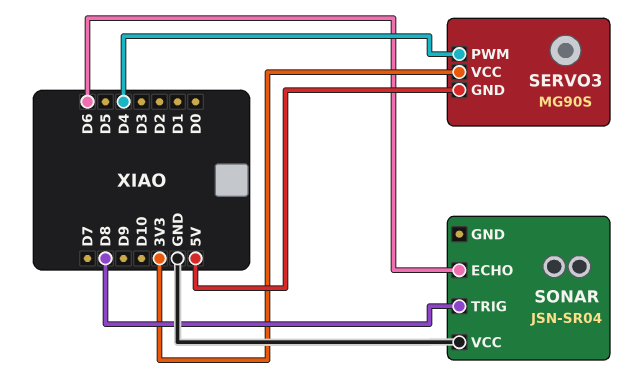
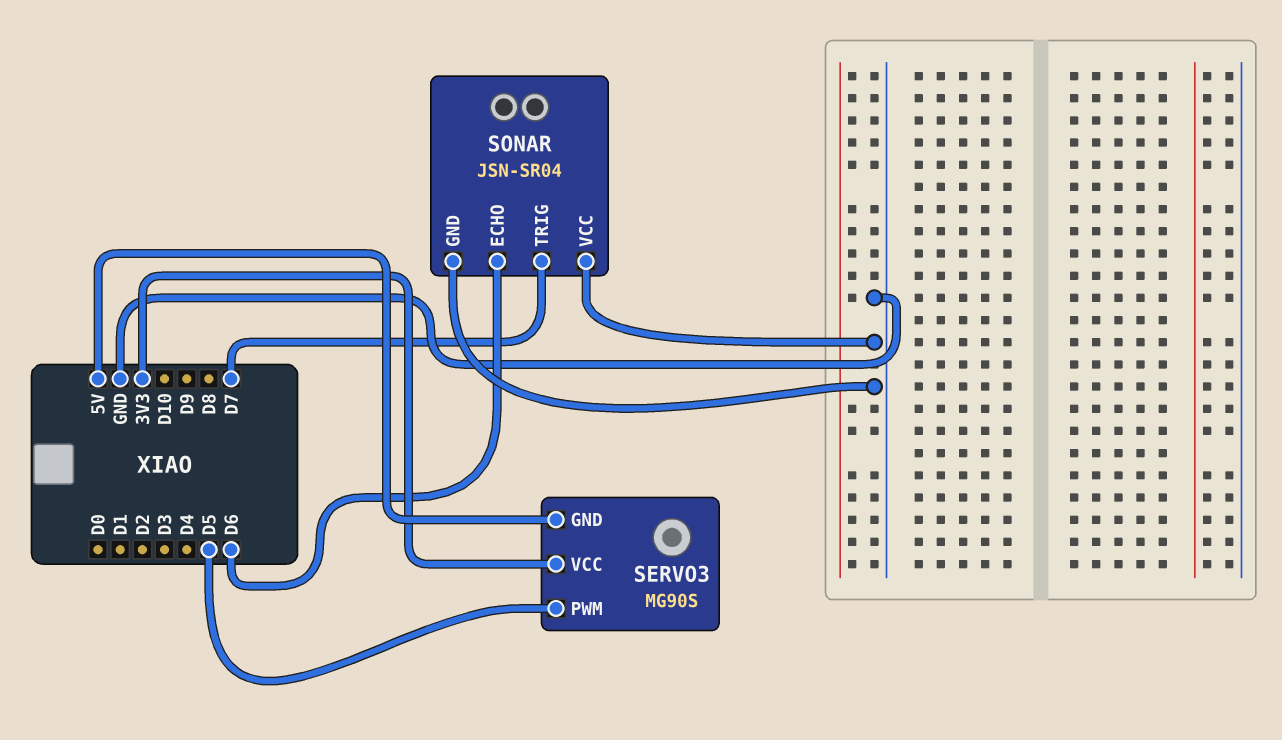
SERVO3 pin PWM: D4 -> D5
SONAR pin GND: none -> GND
SONAR pin TRIG: D8 -> D7

